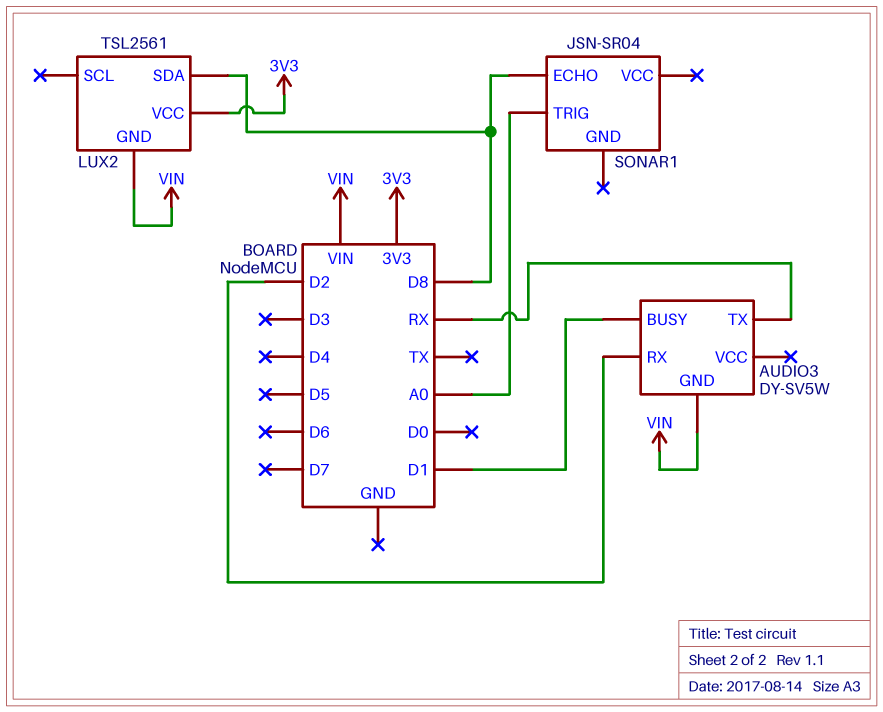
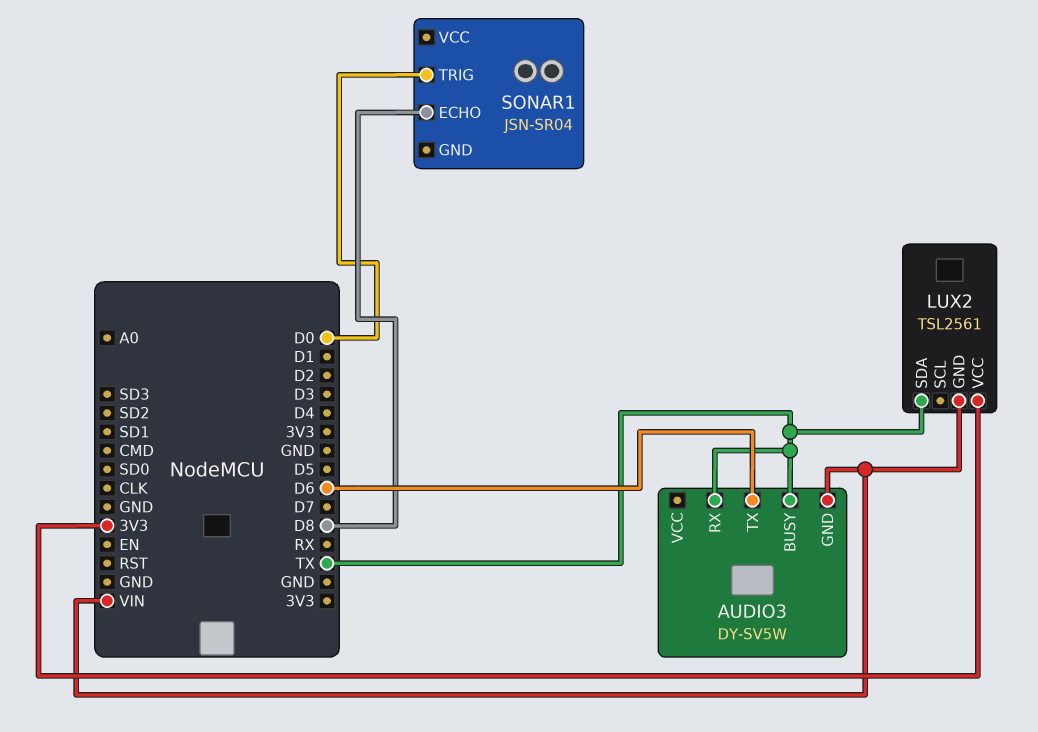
AUDIO3 pin BUSY: D1 -> TX
AUDIO3 pin RX: D2 -> TX
AUDIO3 pin TX: RX -> D6
LUX2 pin SDA: D8 -> TX
SONAR1 pin TRIG: A0 -> D0

